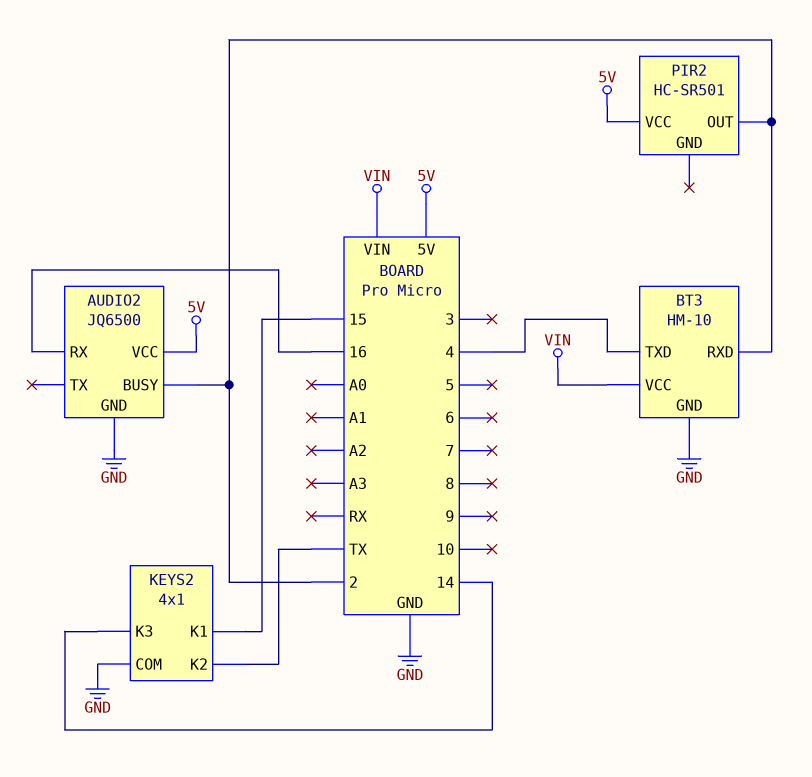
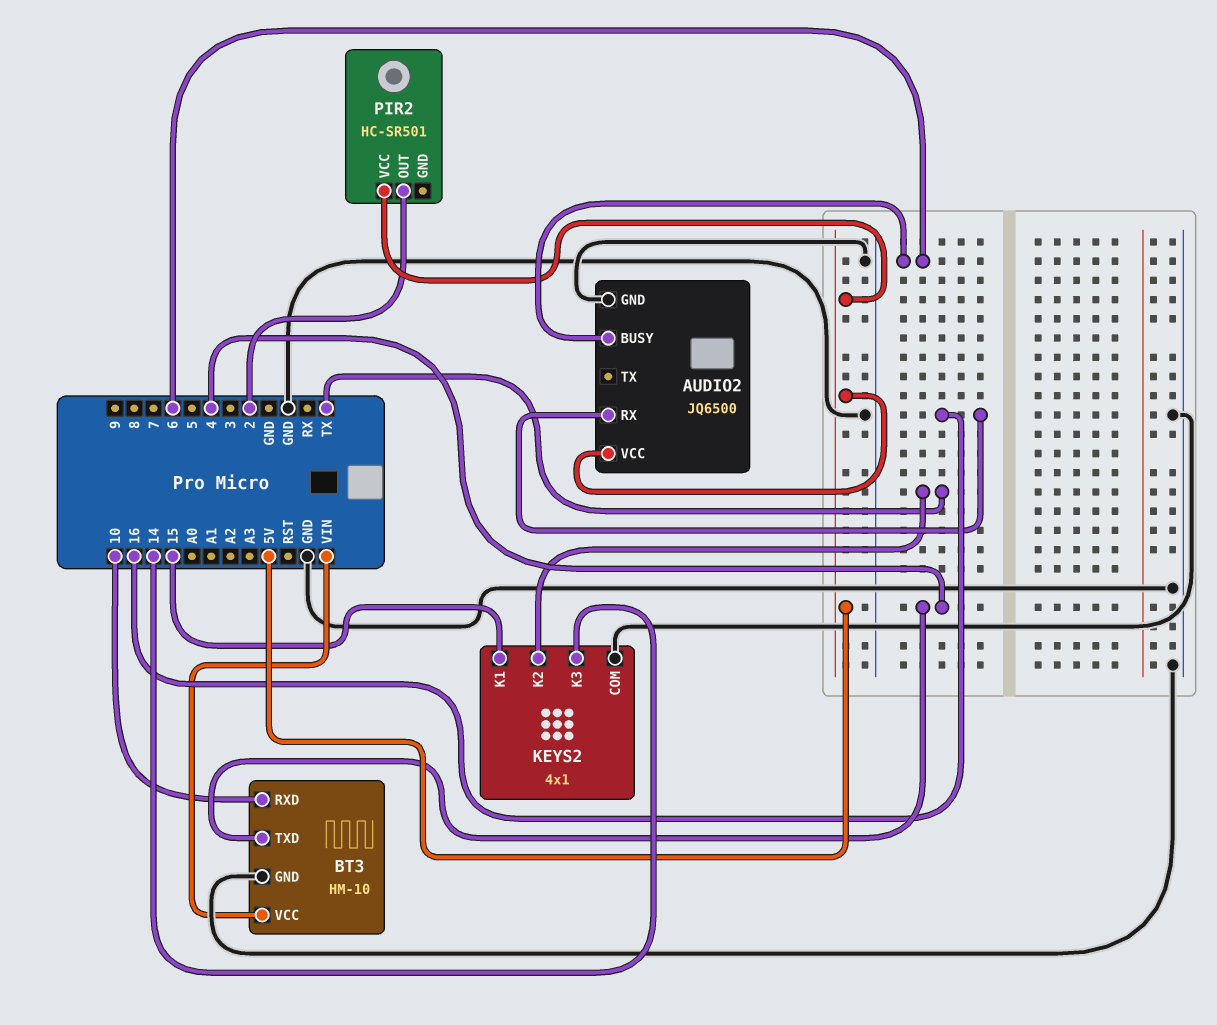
AUDIO2 pin BUSY: 2 -> 6
BT3 pin RXD: 2 -> 10

